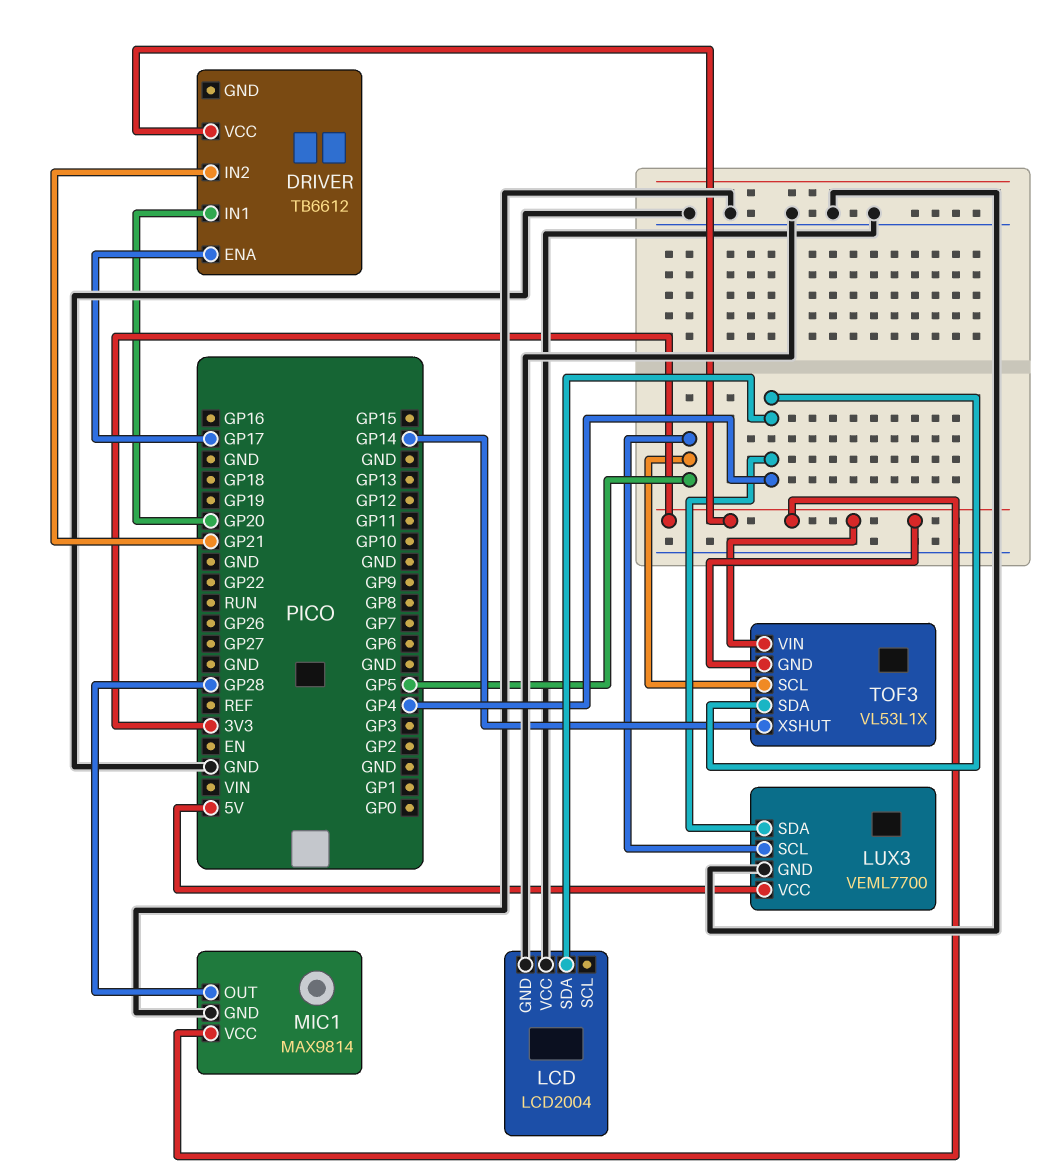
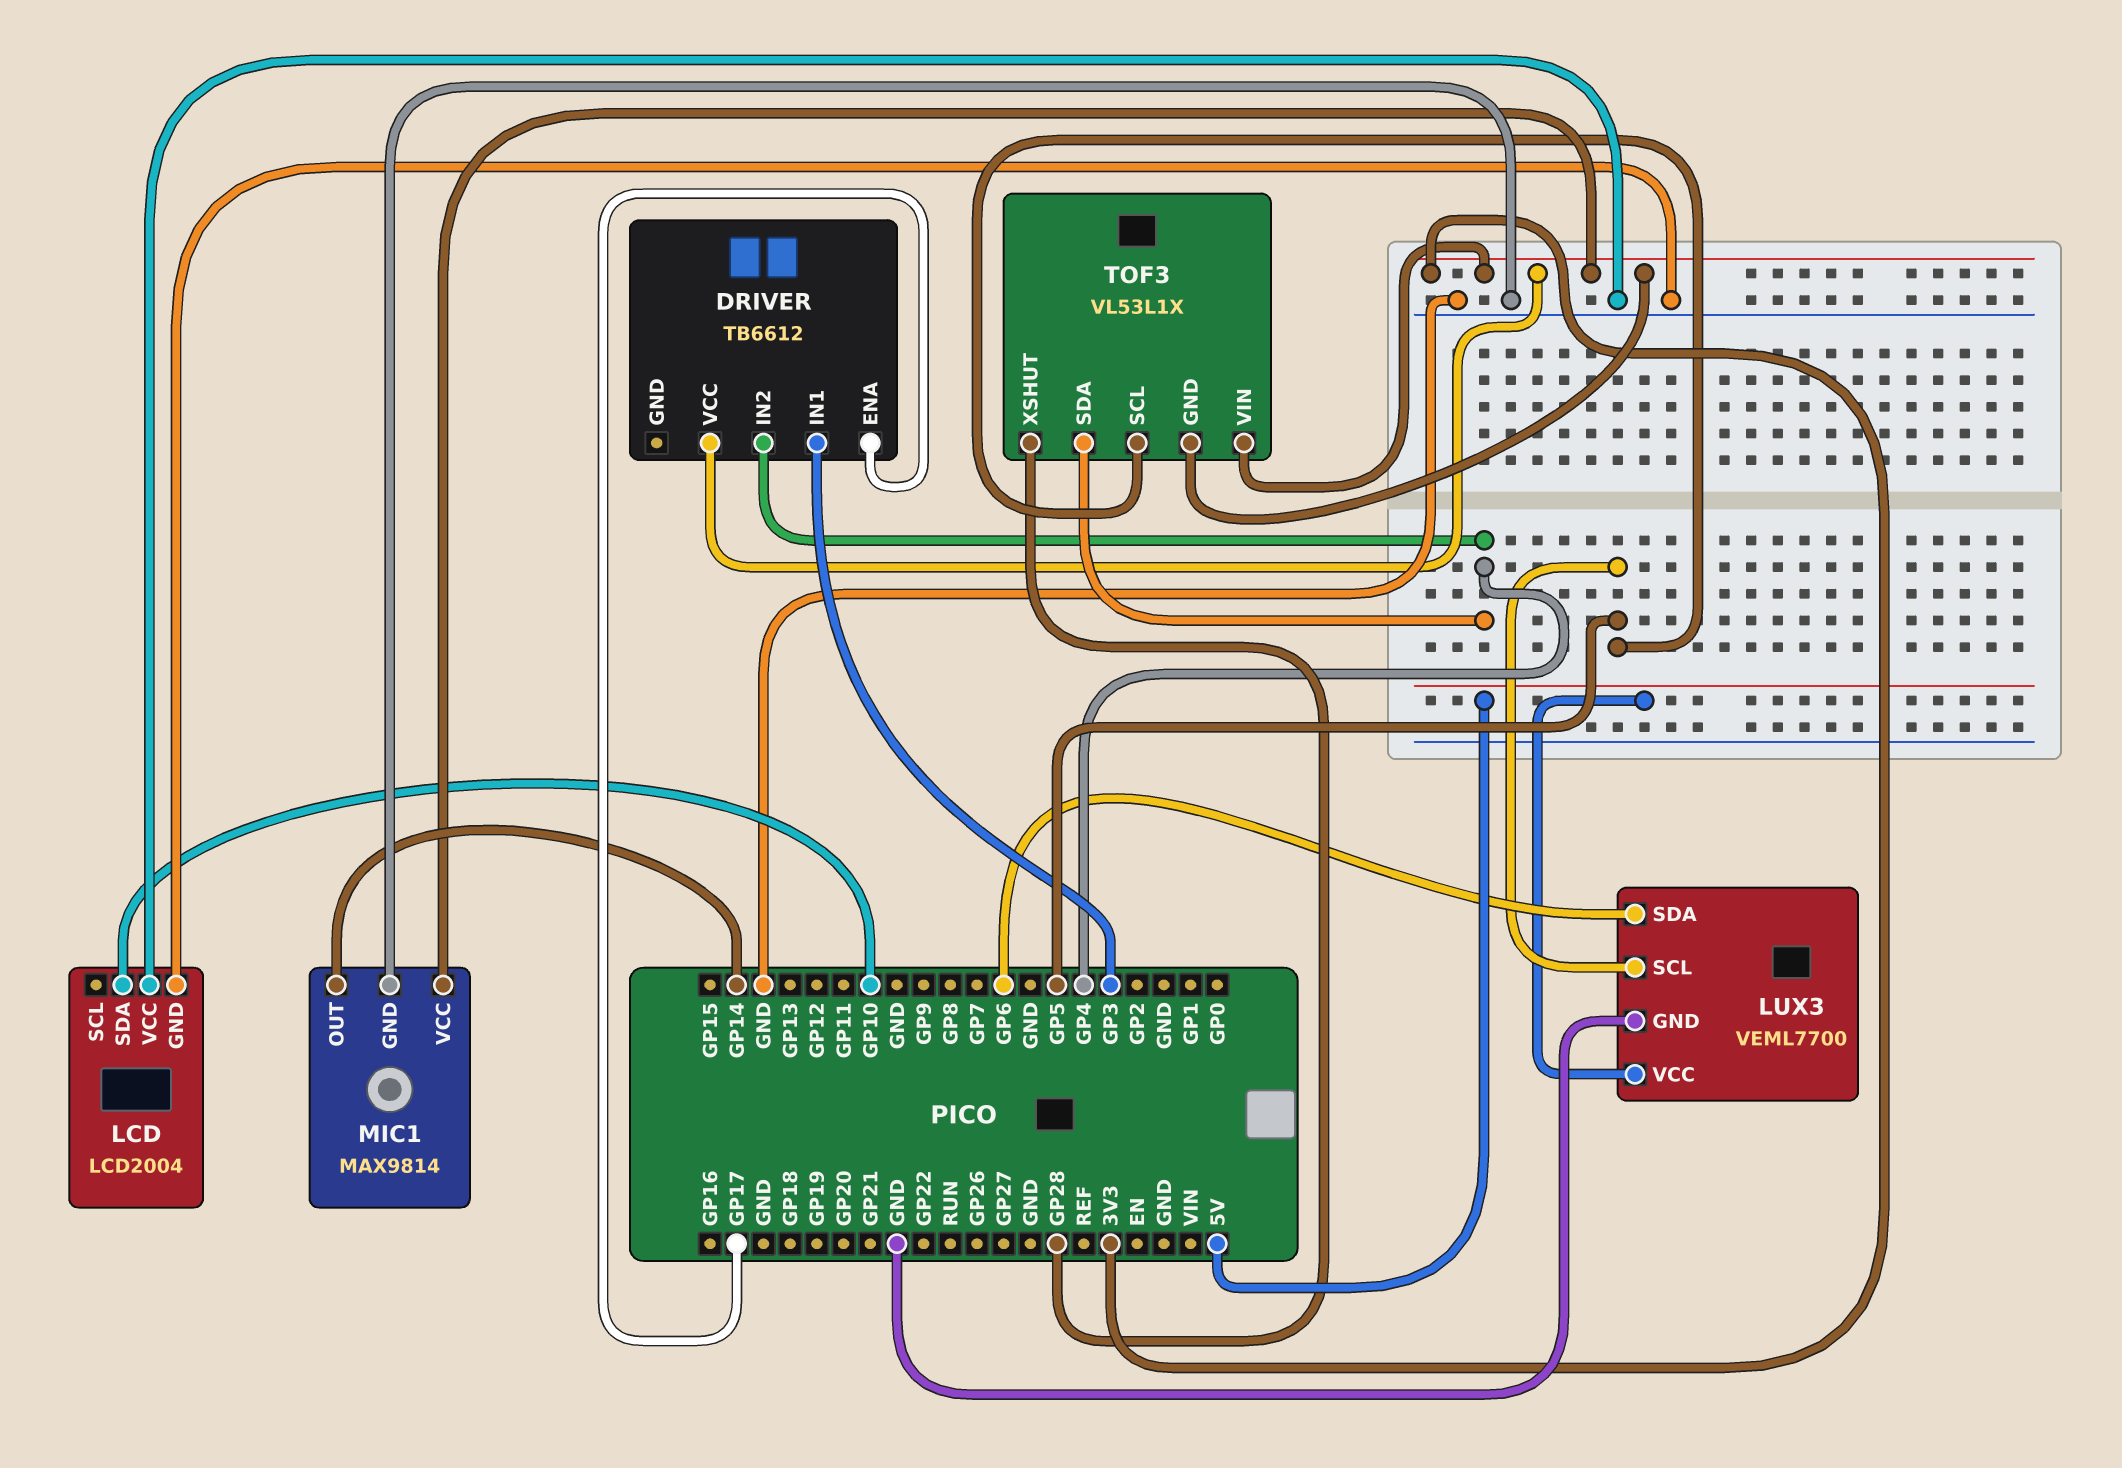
DRIVER pin IN1: GP20 -> GP3
DRIVER pin IN2: GP21 -> GP4
LCD pin SDA: GP4 -> GP10
LUX3 pin SDA: GP4 -> GP6
MIC1 pin OUT: GP28 -> GP14
TOF3 pin XSHUT: GP14 -> GP28

